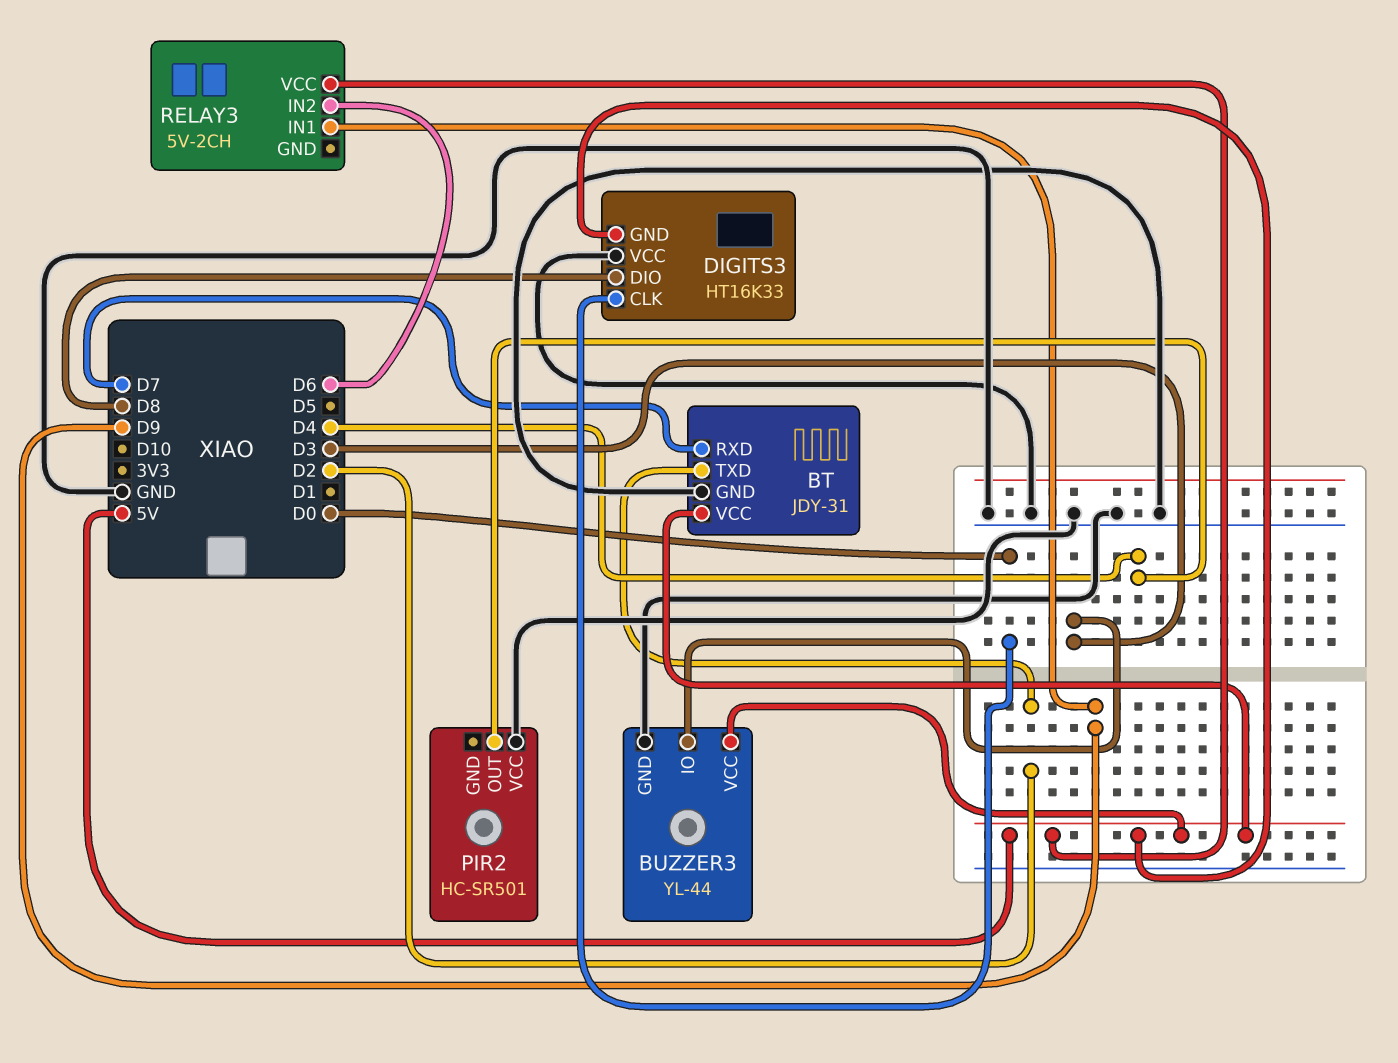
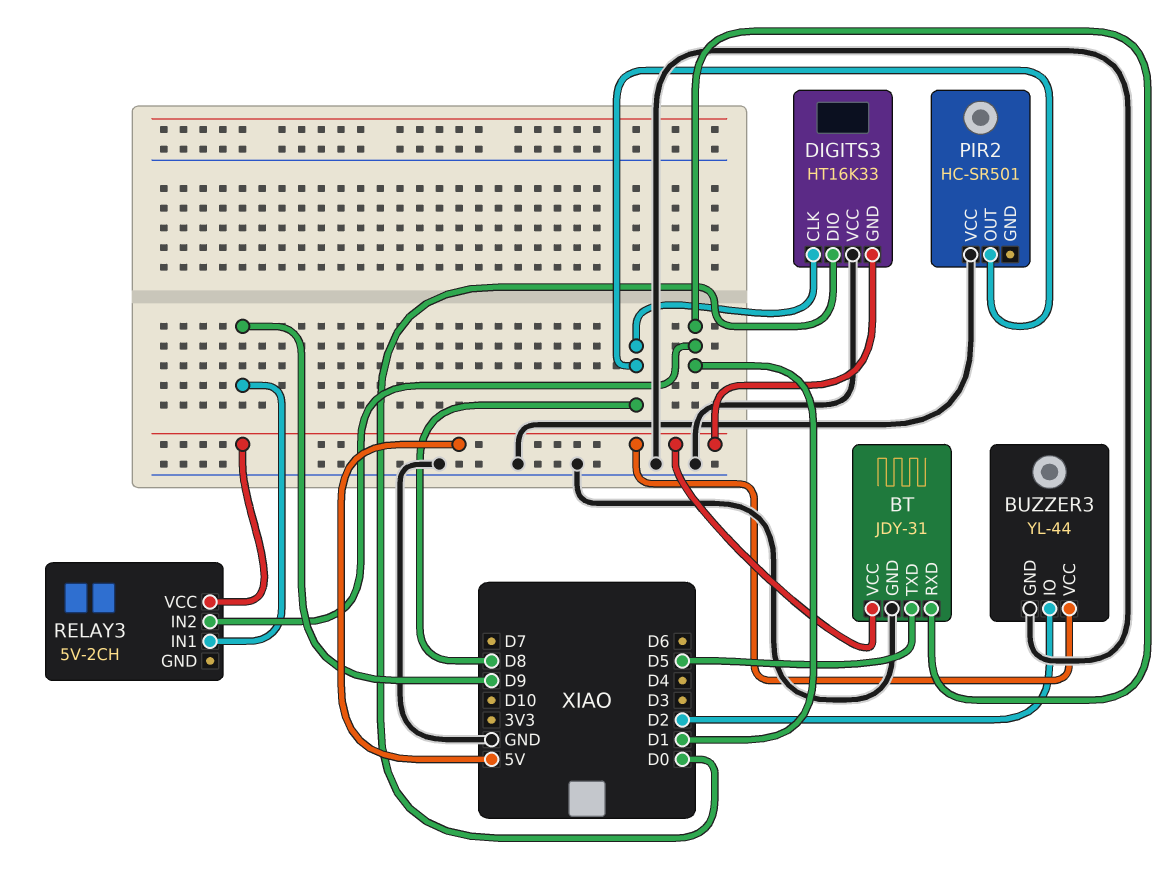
BT pin RXD: D7 -> D1
BT pin TXD: D2 -> D5
BUZZER3 pin IO: D3 -> D2
DIGITS3 pin CLK: D0 -> D8
DIGITS3 pin DIO: D8 -> D0
PIR2 pin OUT: D4 -> D8
RELAY3 pin IN2: D6 -> D1

